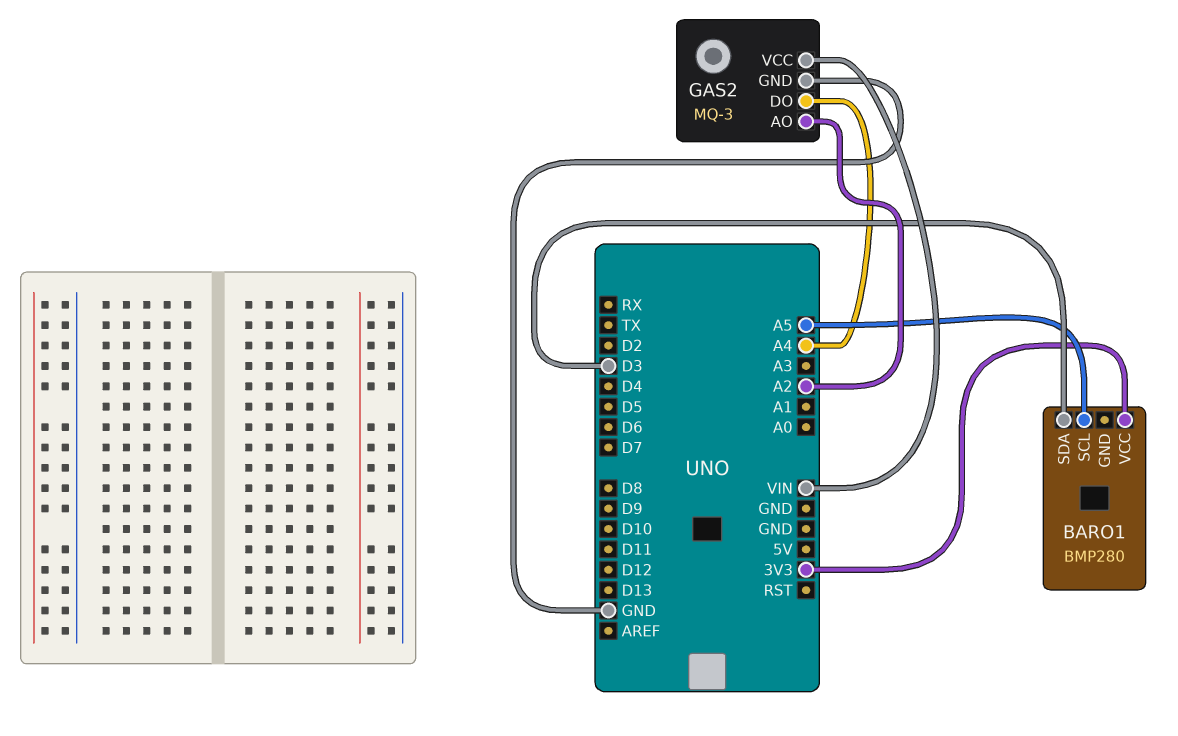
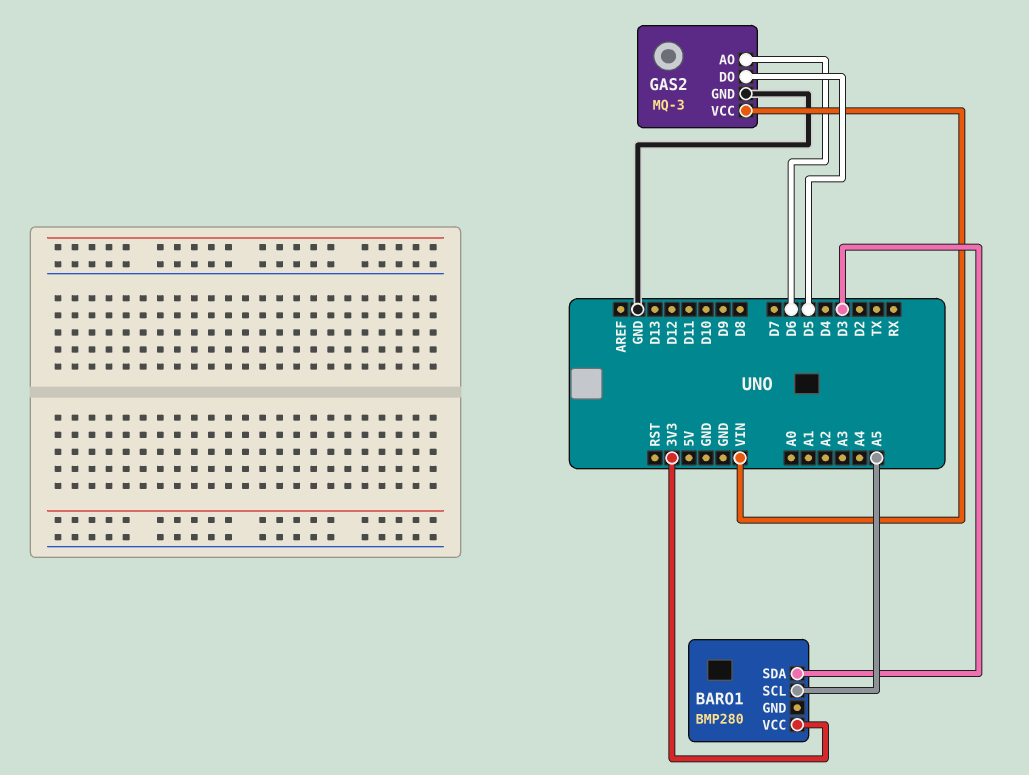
GAS2 pin AO: A2 -> D6
GAS2 pin DO: A4 -> D5

